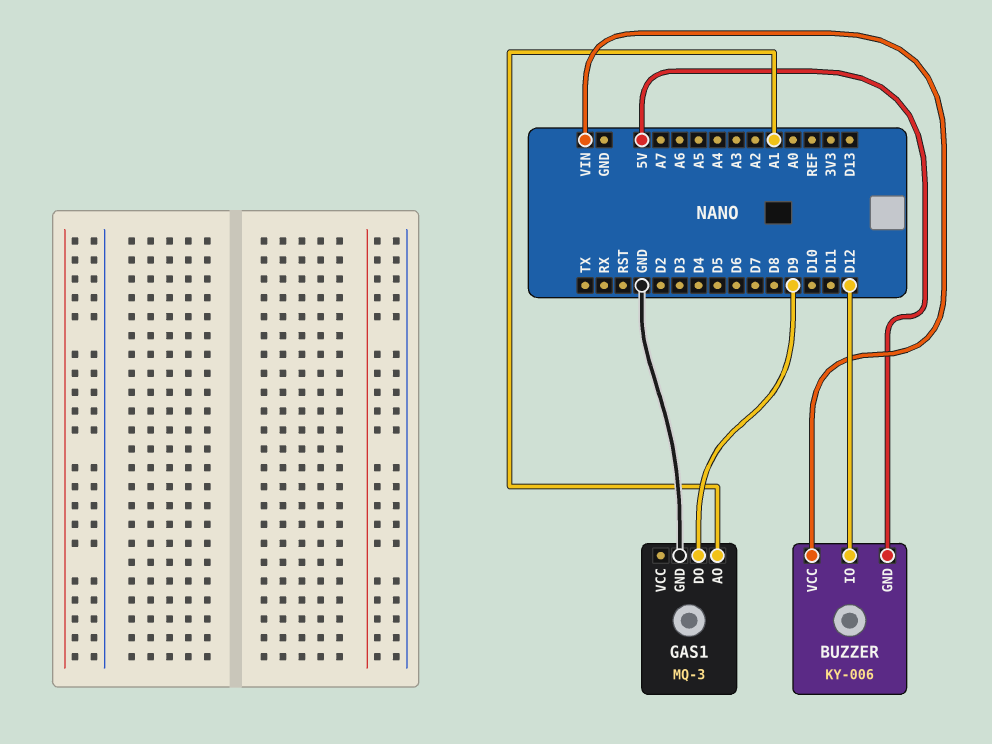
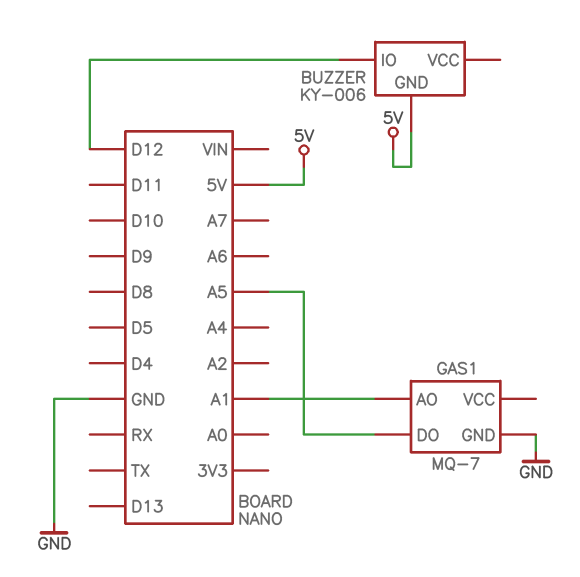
BUZZER pin VCC: VIN -> none
GAS1: MQ-3 -> MQ-7
GAS1 pin DO: D9 -> A5

